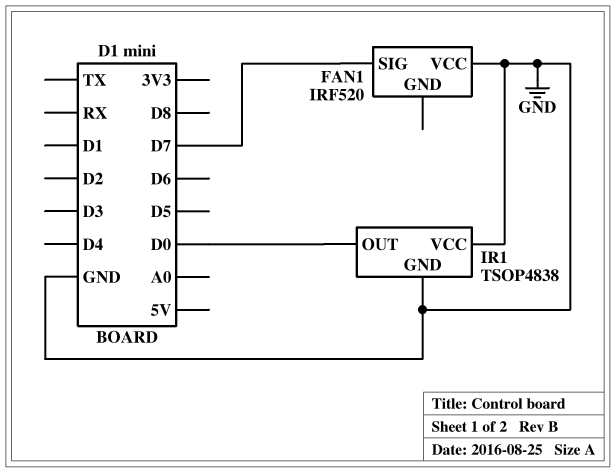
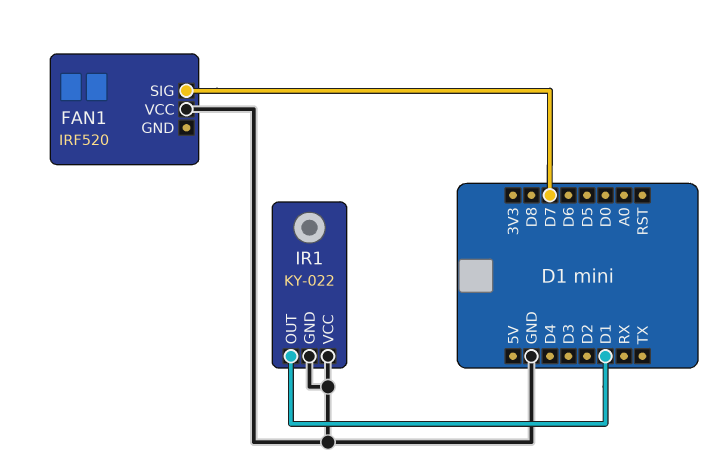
IR1: TSOP4838 -> KY-022
IR1 pin OUT: D0 -> D1

